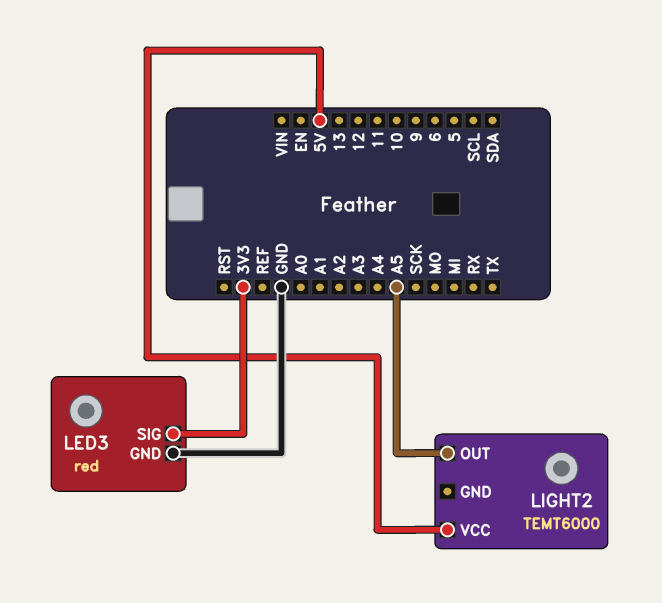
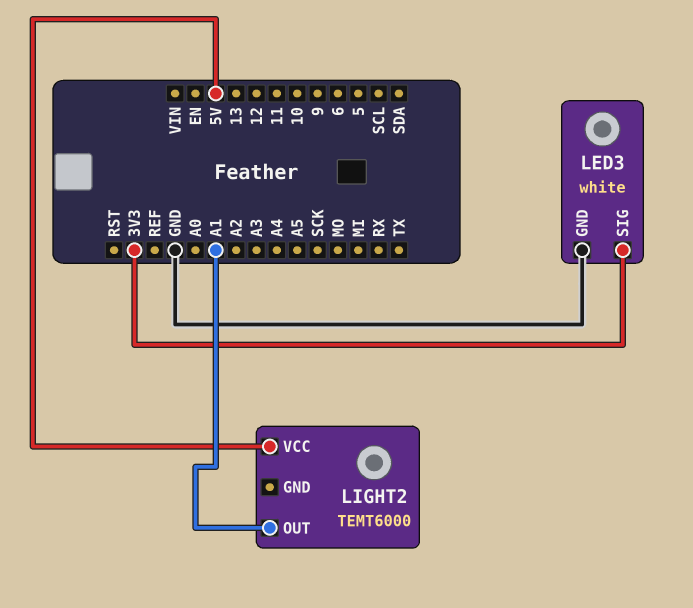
LED3: red -> white
LIGHT2 pin OUT: A5 -> A1

